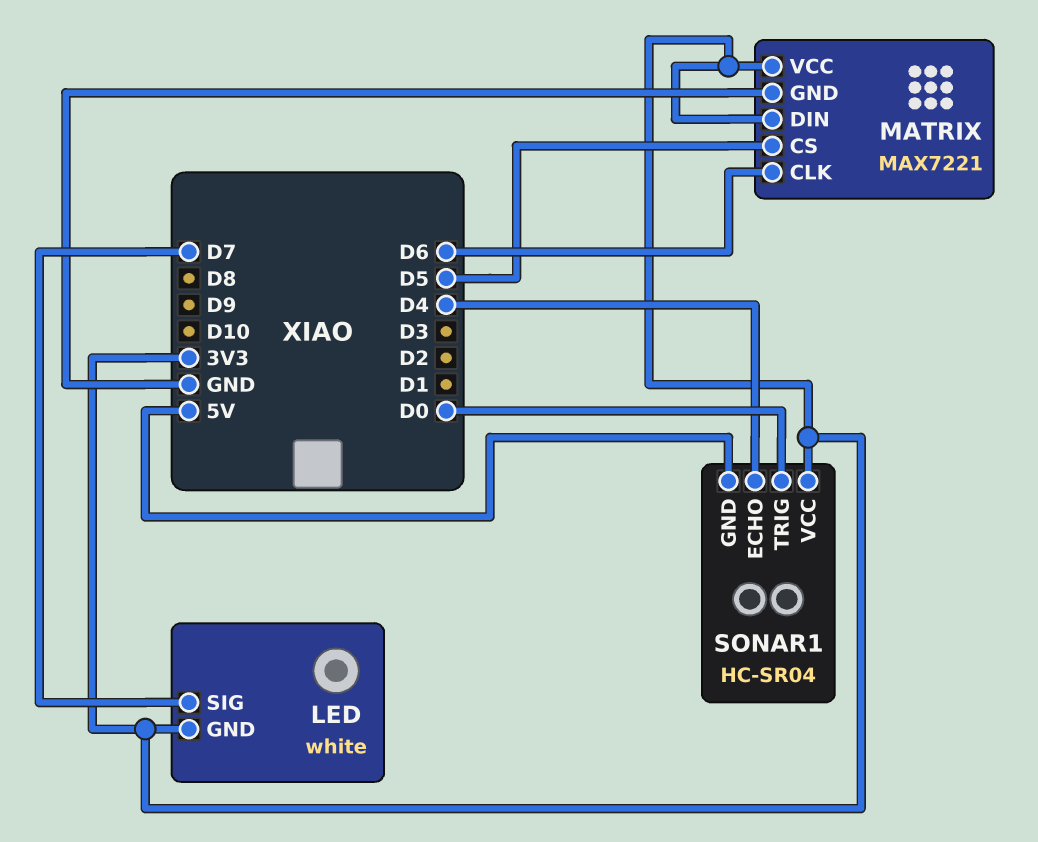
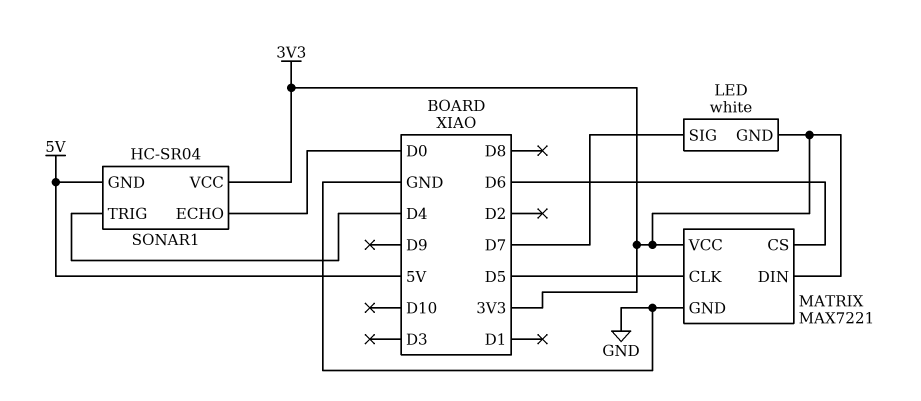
MATRIX pin CLK: D6 -> D5
MATRIX pin CS: D5 -> D6
SONAR1 pin ECHO: D4 -> D0
SONAR1 pin TRIG: D0 -> D4

